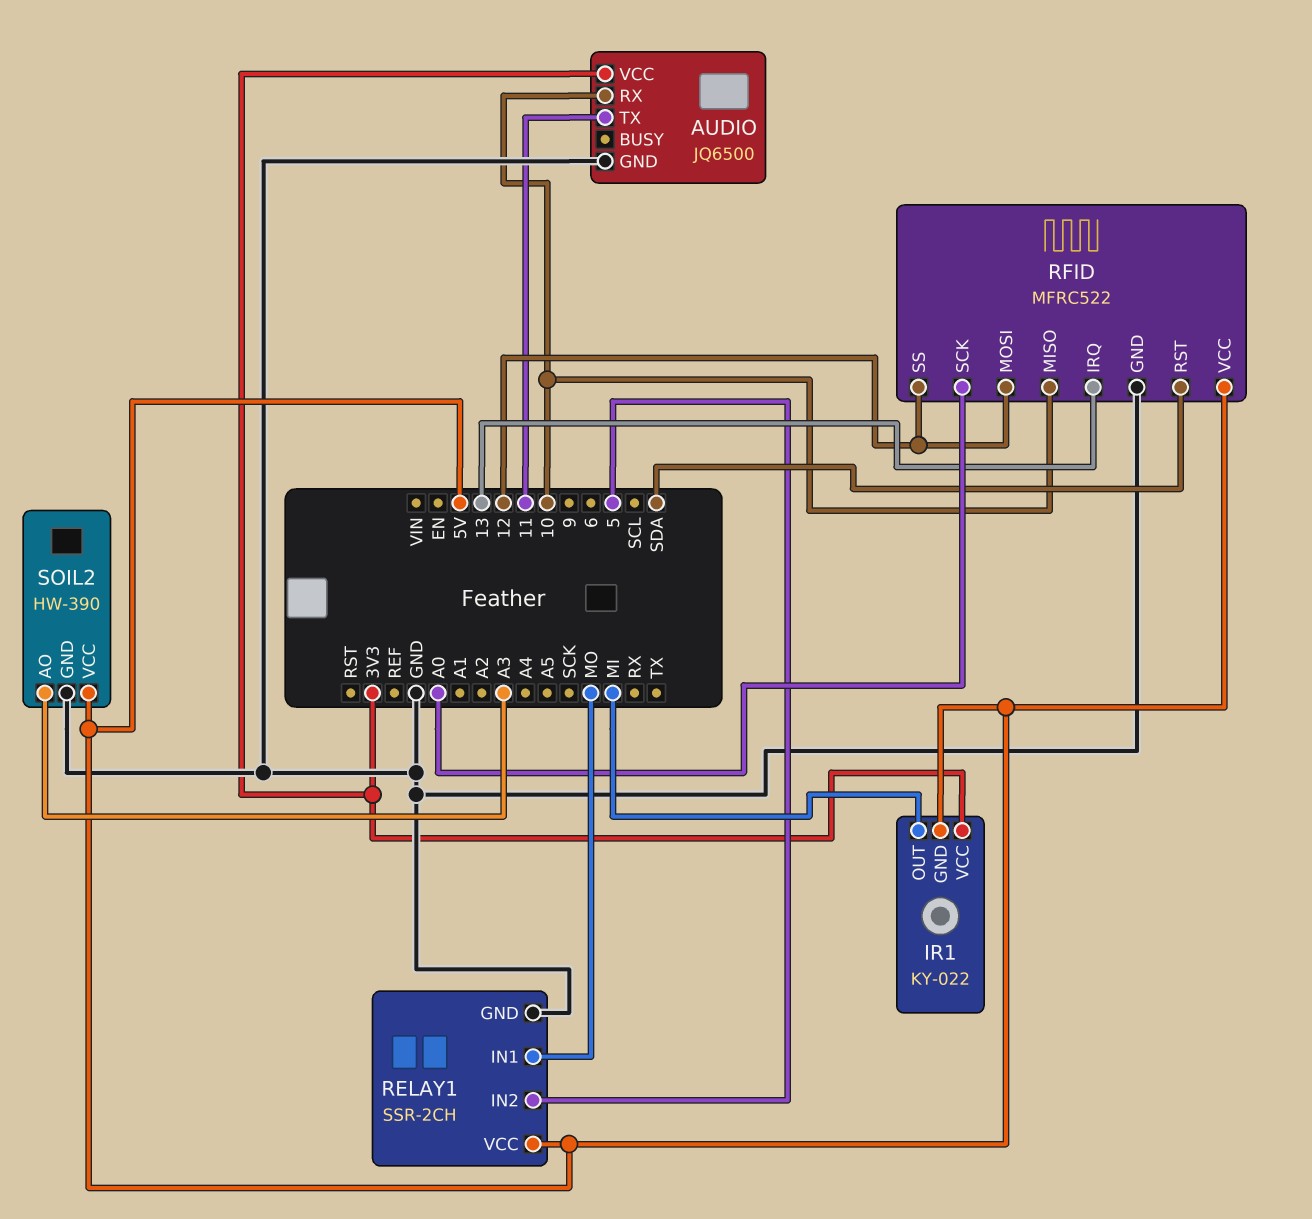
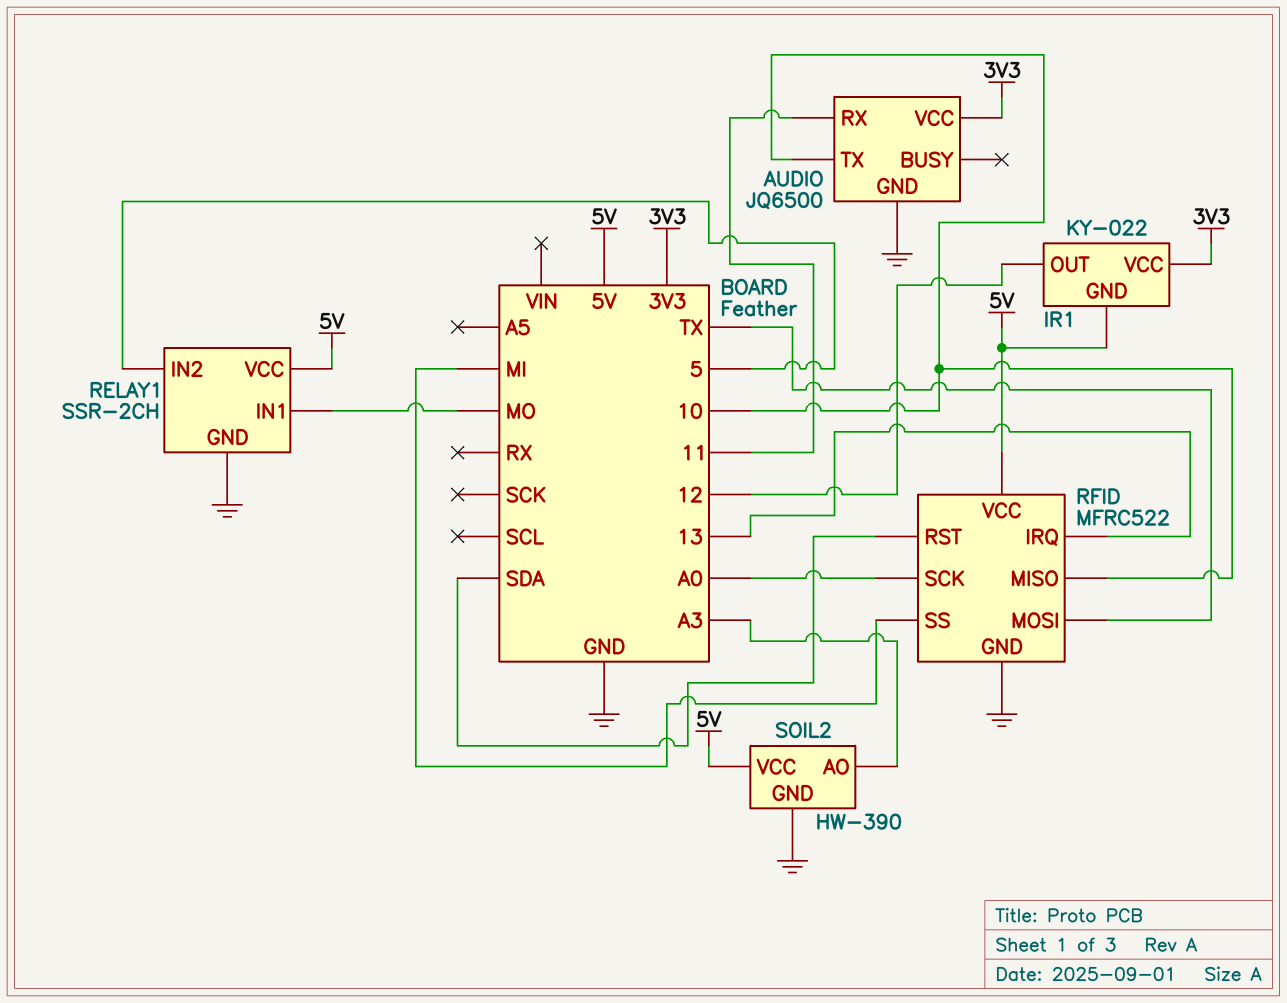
AUDIO pin RX: 10 -> 11
AUDIO pin TX: 11 -> 10
IR1 pin OUT: MI -> 12
RFID pin MOSI: 12 -> TX
RFID pin SS: 12 -> MI

